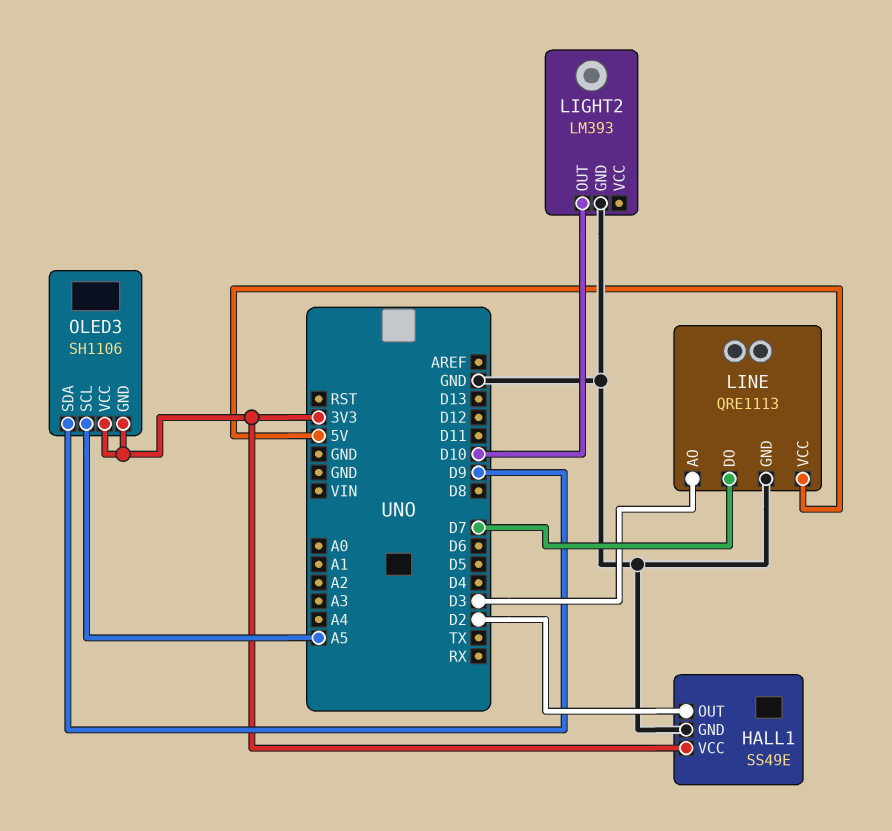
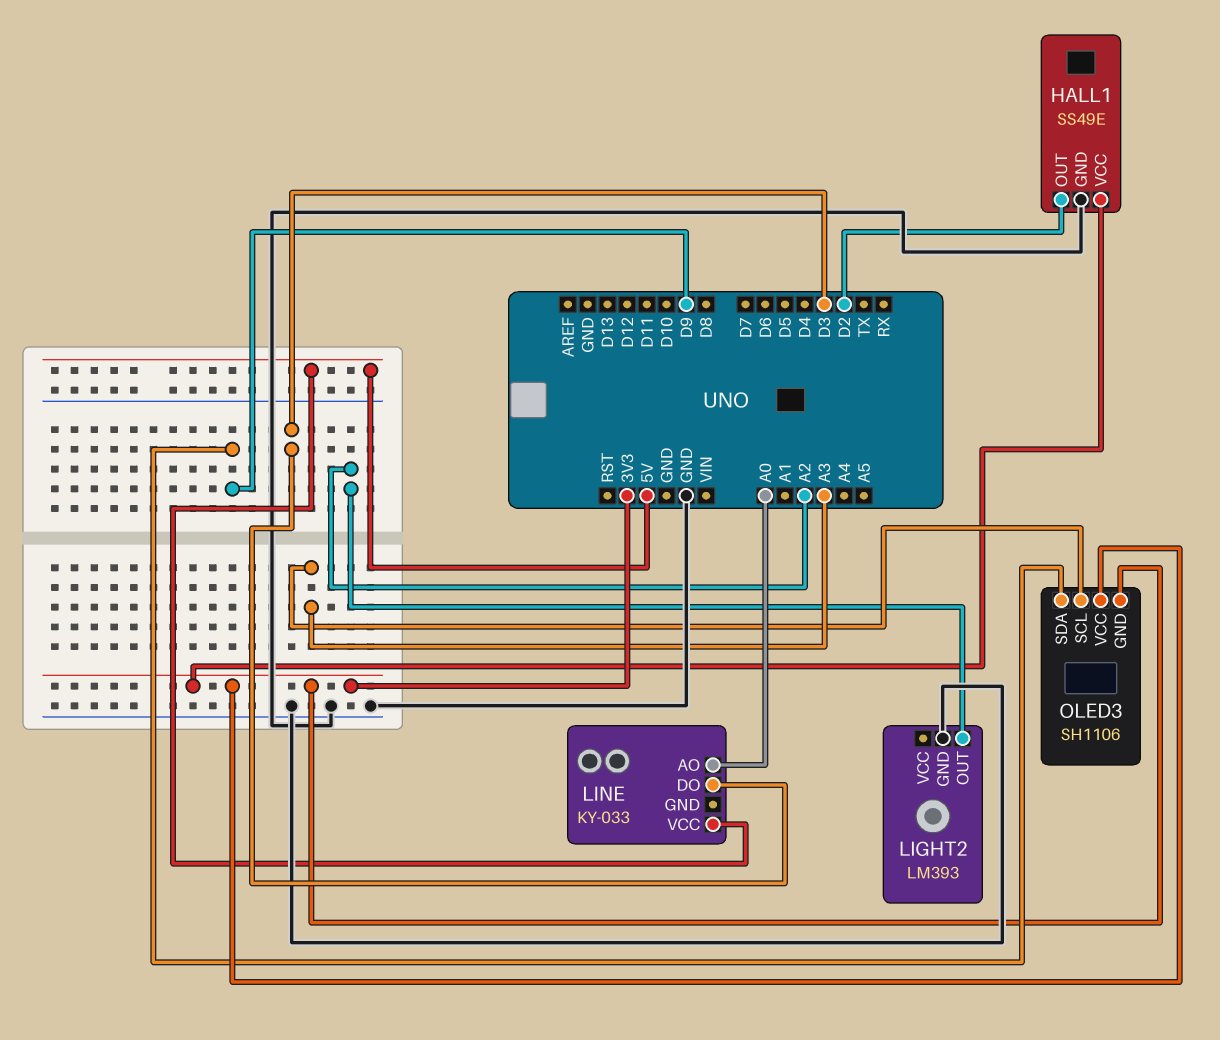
LIGHT2 pin OUT: D10 -> A2
LINE: QRE1113 -> KY-033
LINE pin AO: D3 -> A0
LINE pin DO: D7 -> D3
LINE pin GND: GND -> none
OLED3 pin SCL: A5 -> A3

